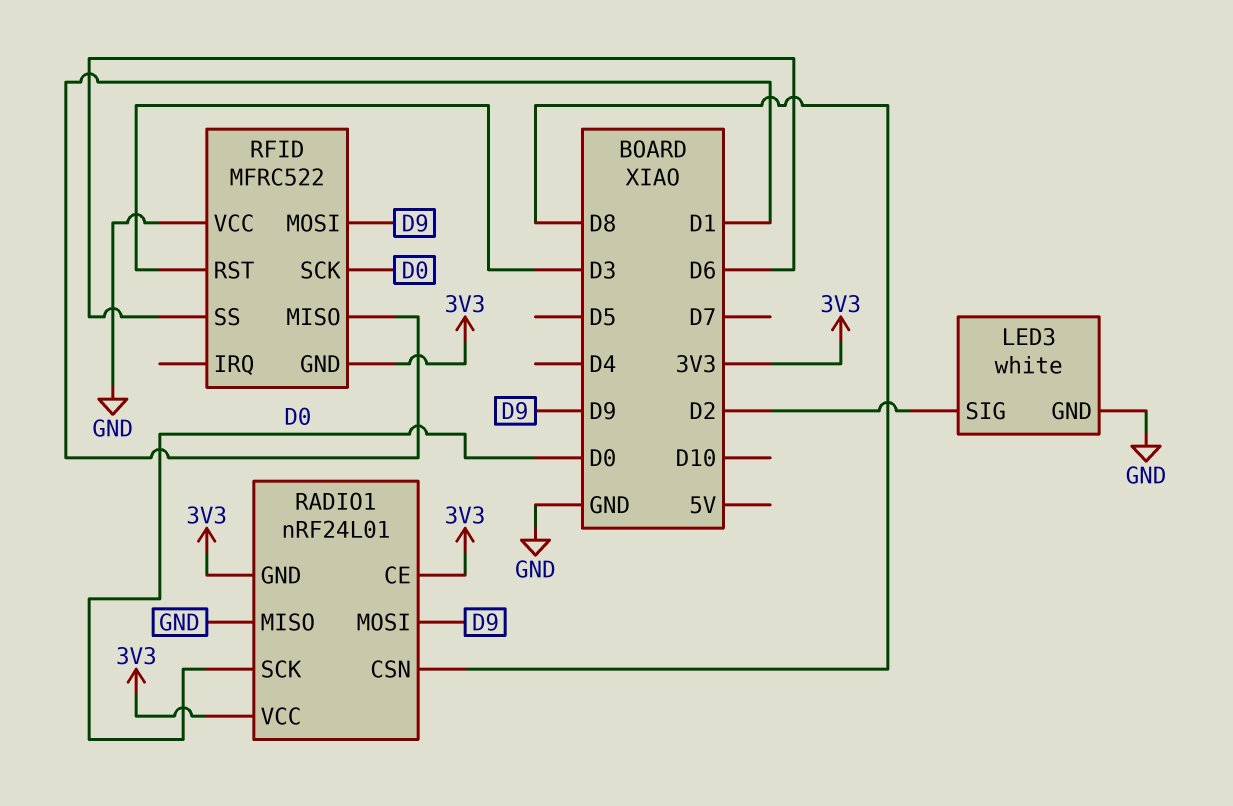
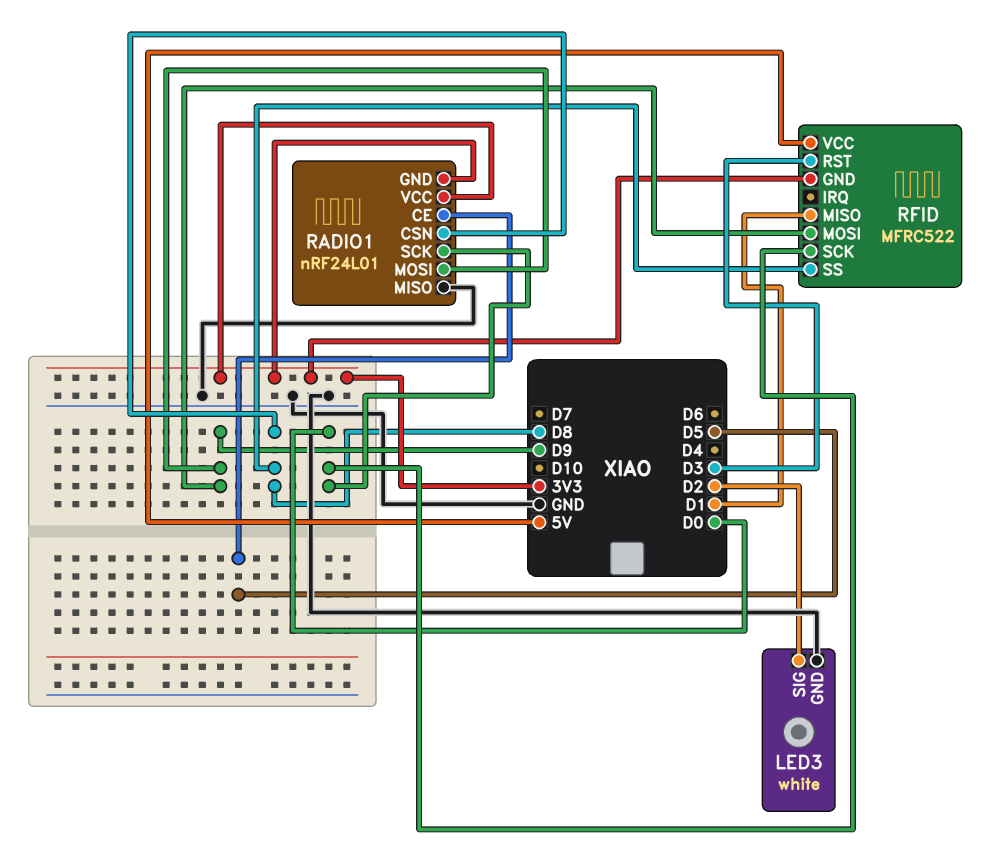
RADIO1 pin CE: 3V3 -> D5
RFID pin SS: D6 -> D8
RFID pin VCC: GND -> 5V

